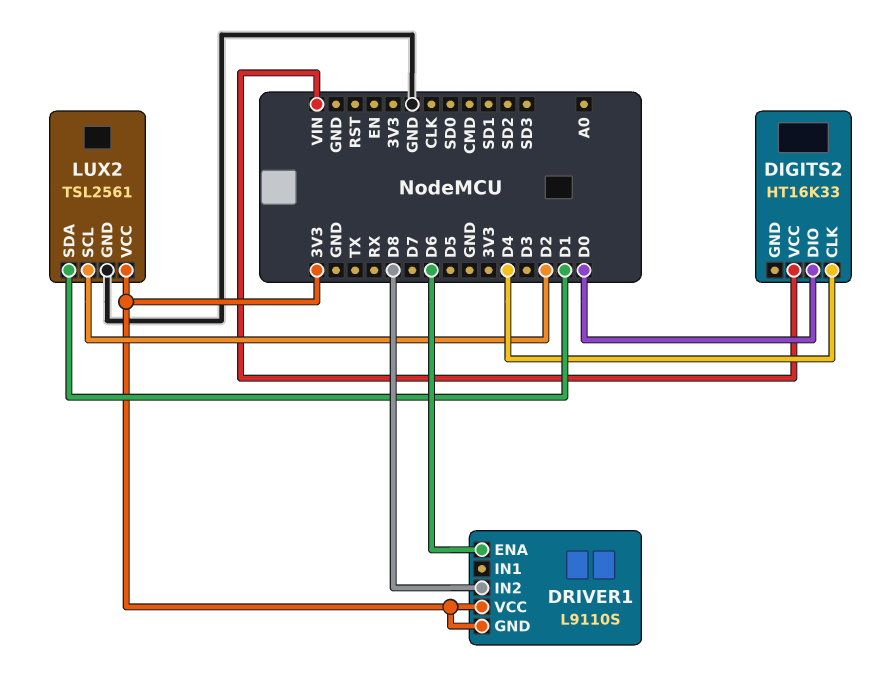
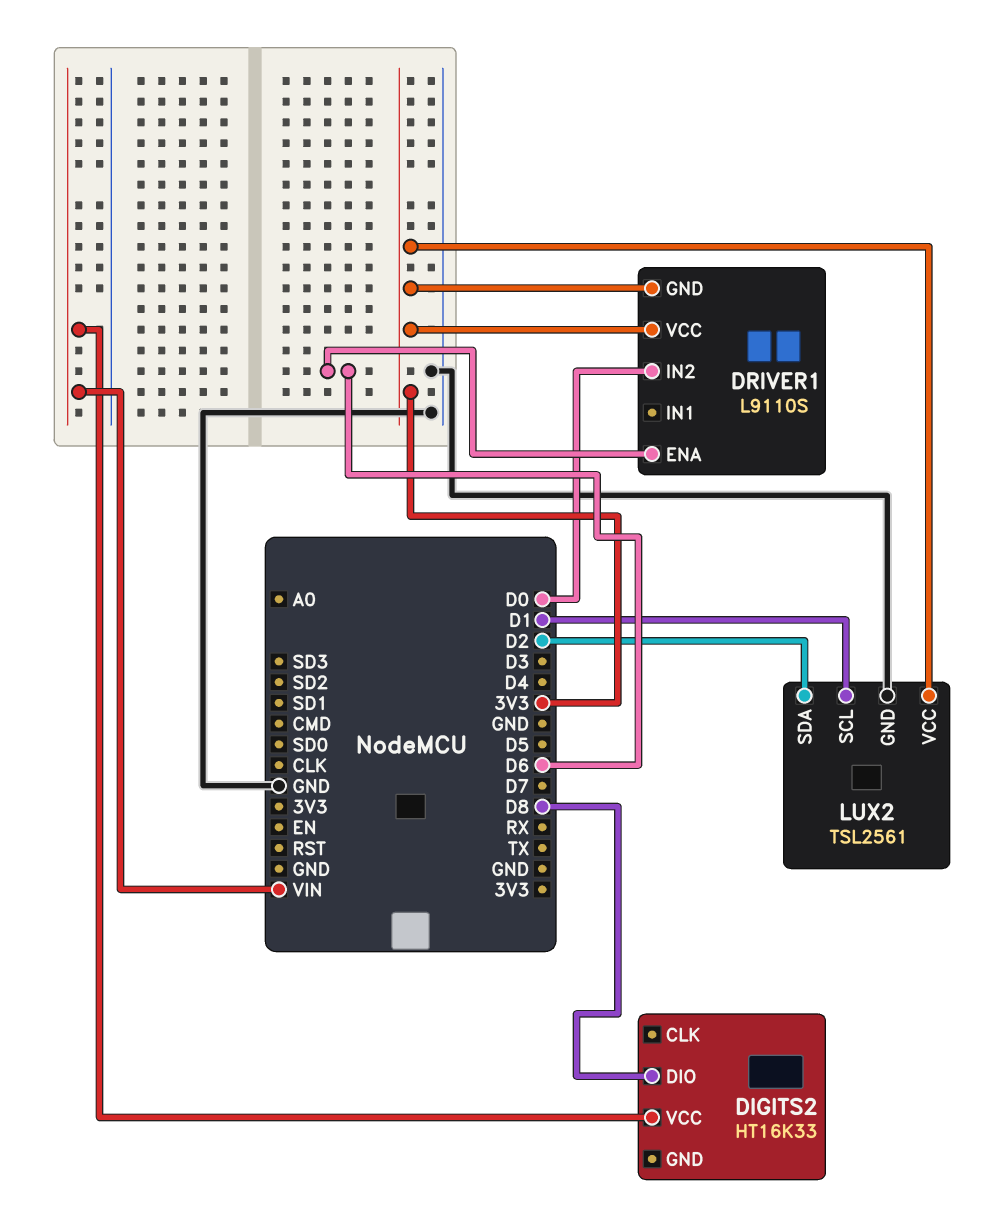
DIGITS2 pin CLK: D4 -> none
DIGITS2 pin DIO: D0 -> D8
DRIVER1 pin IN2: D8 -> D0
LUX2 pin SCL: D2 -> D1
LUX2 pin SDA: D1 -> D2

